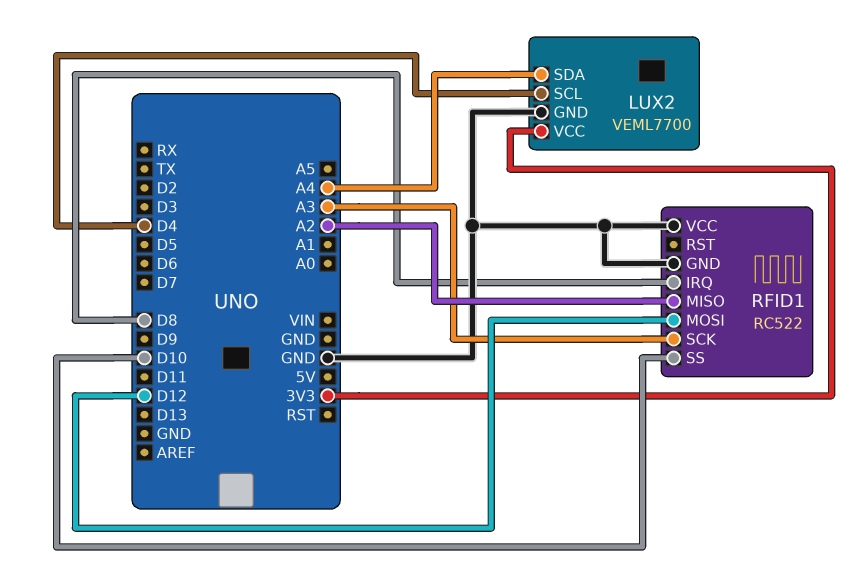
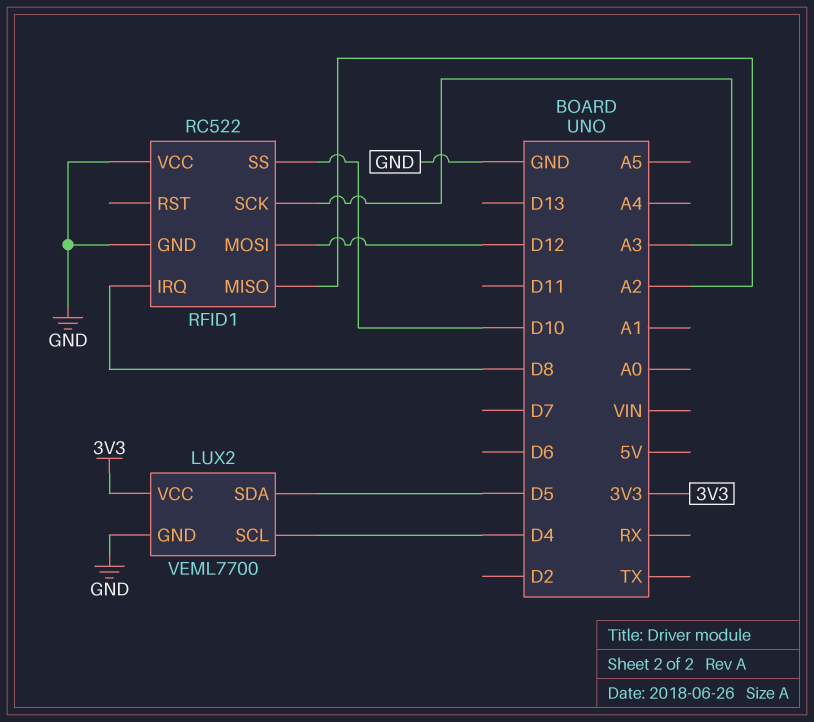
LUX2 pin SDA: A4 -> D5

